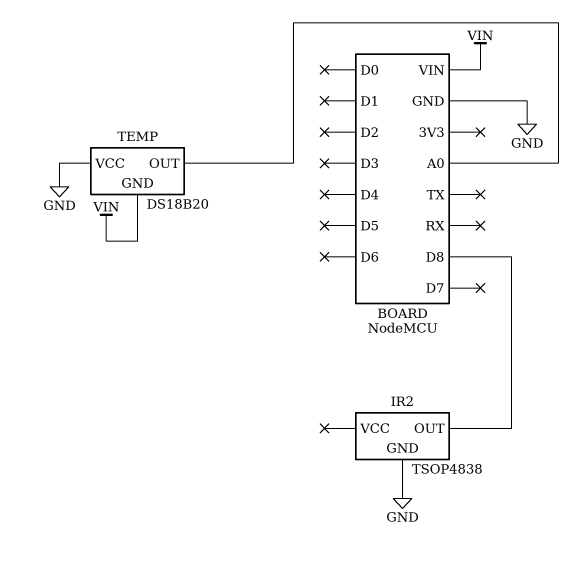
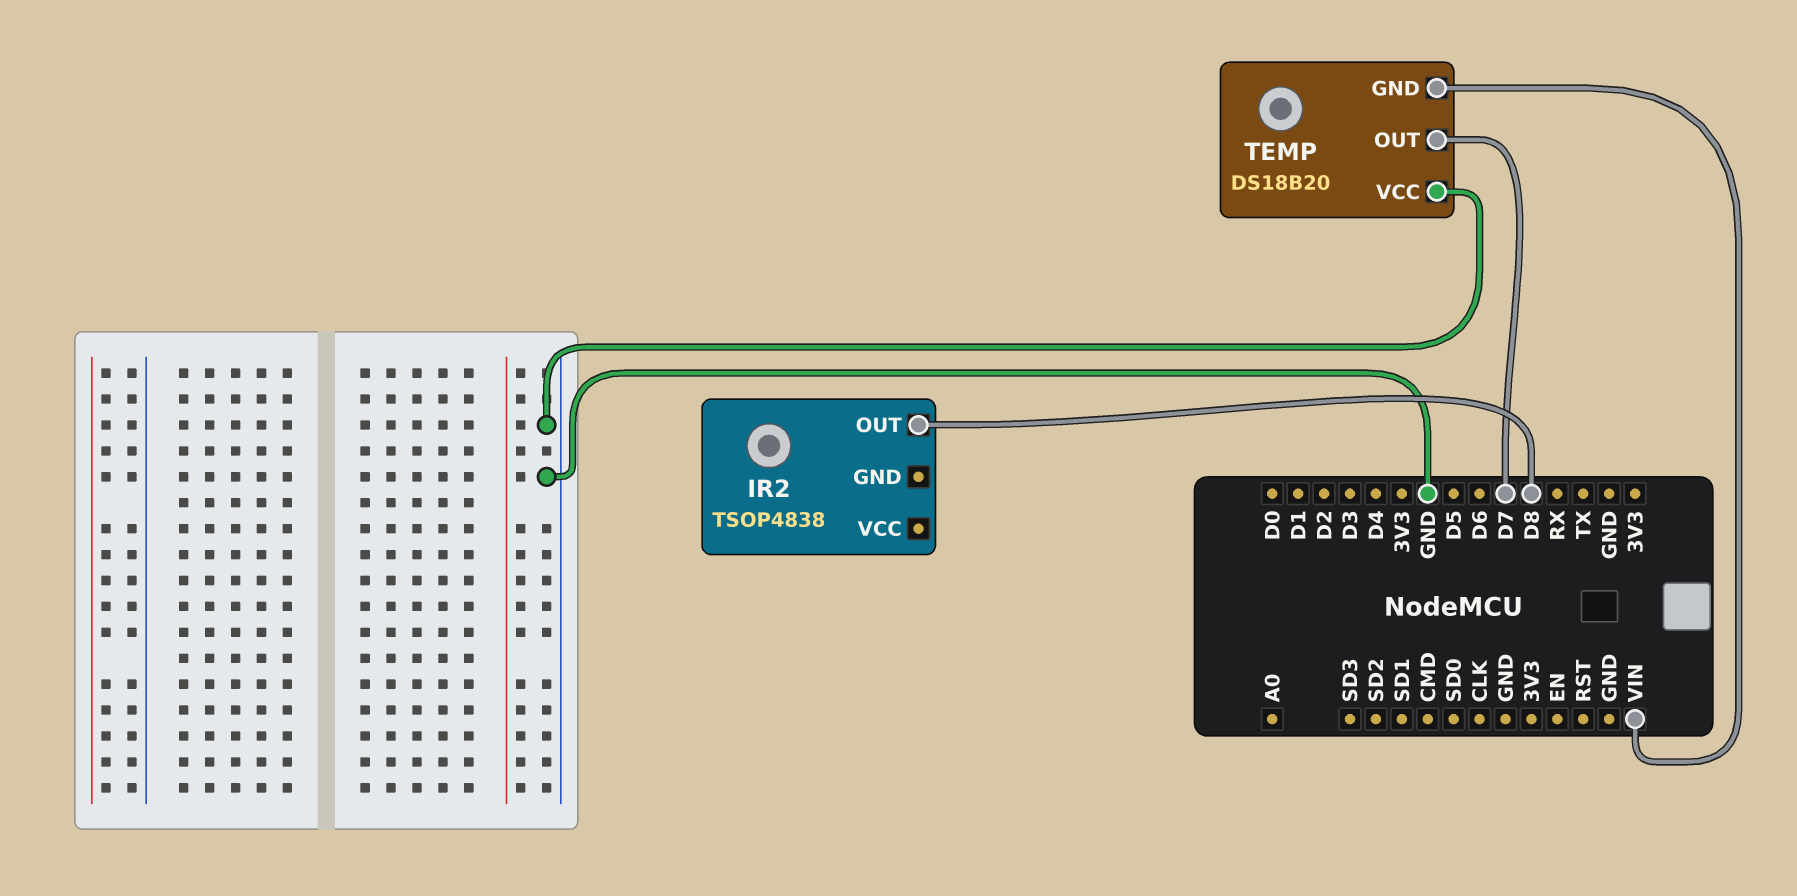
IR2 pin GND: GND -> none
TEMP pin OUT: A0 -> D7

